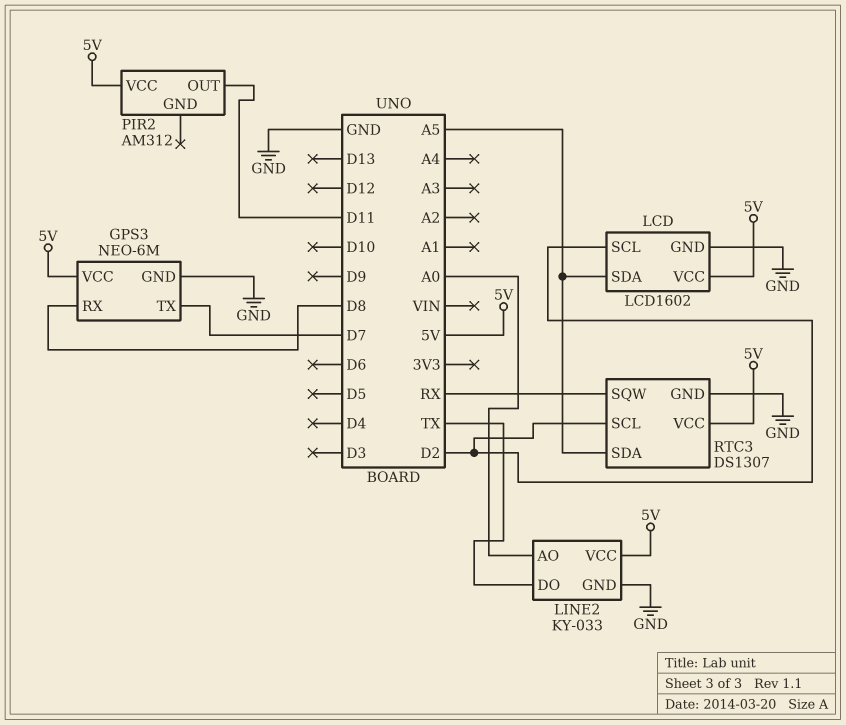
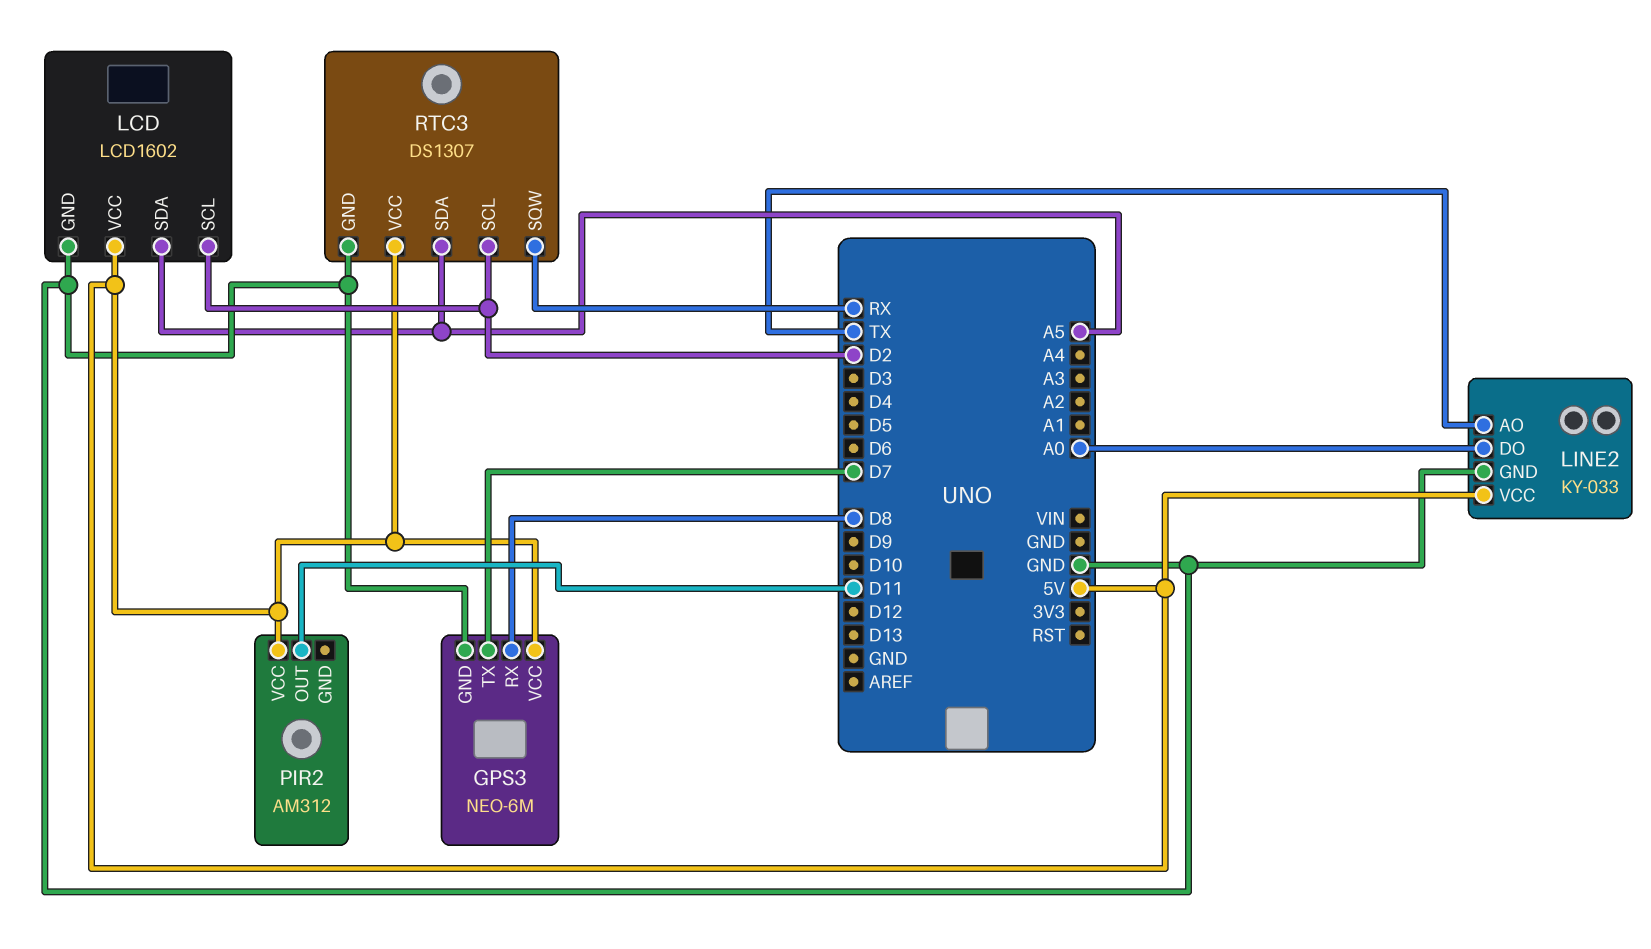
LINE2 pin AO: A0 -> TX
LINE2 pin DO: TX -> A0

